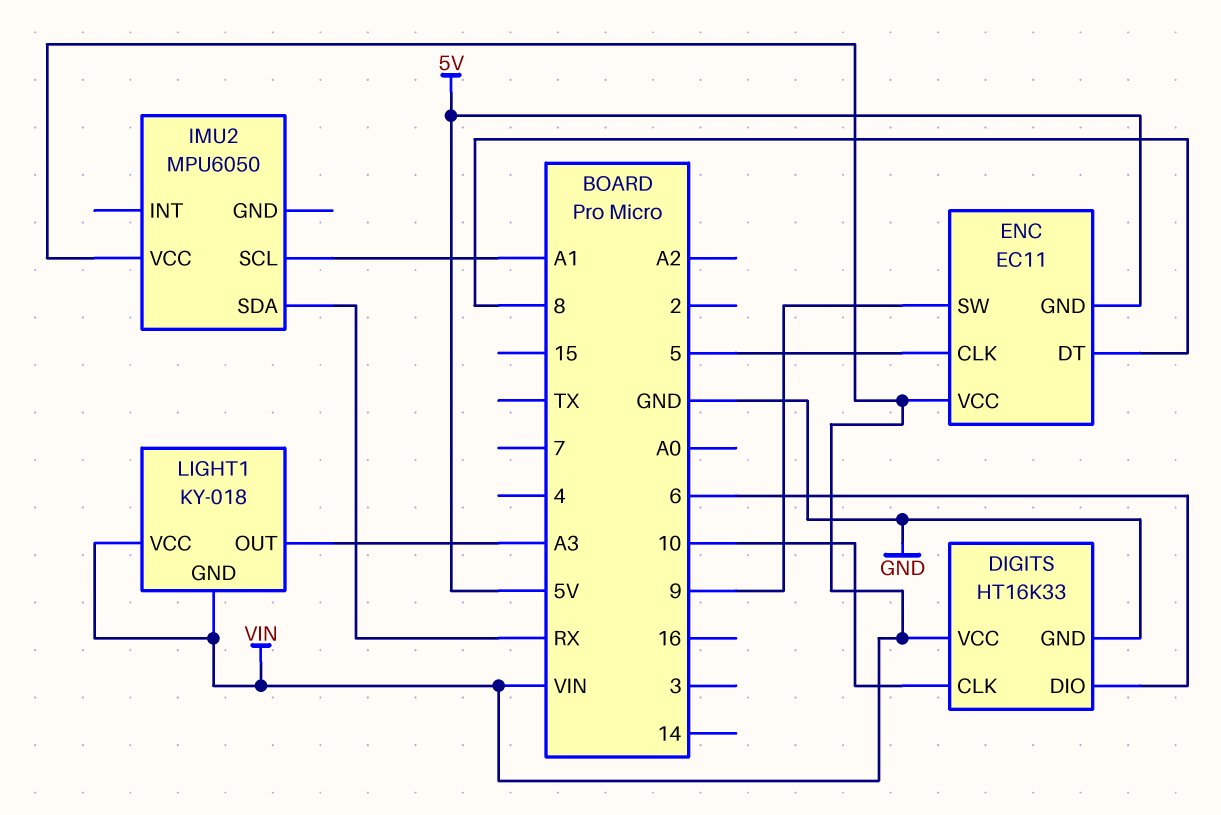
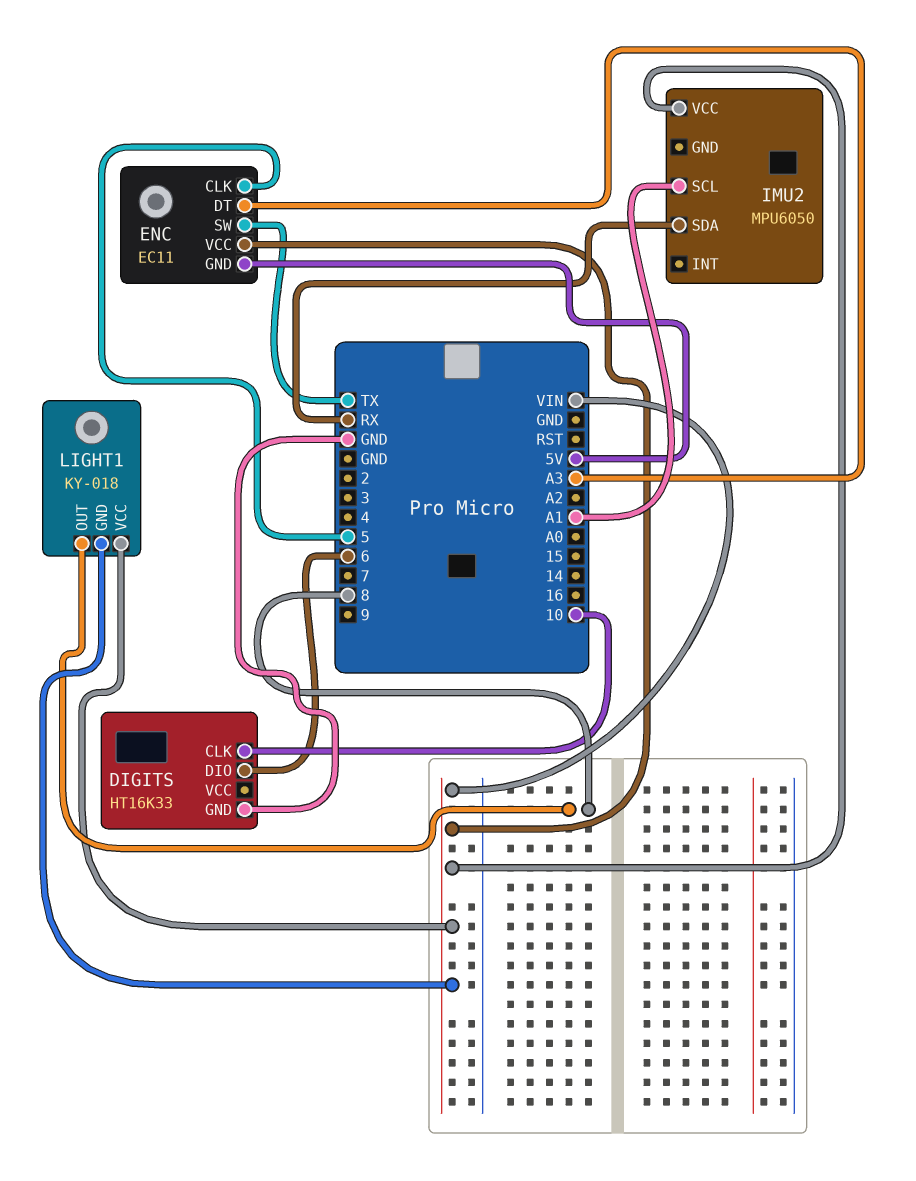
DIGITS pin VCC: VIN -> none
ENC pin DT: 8 -> A3
ENC pin SW: 9 -> TX
LIGHT1 pin OUT: A3 -> 8

